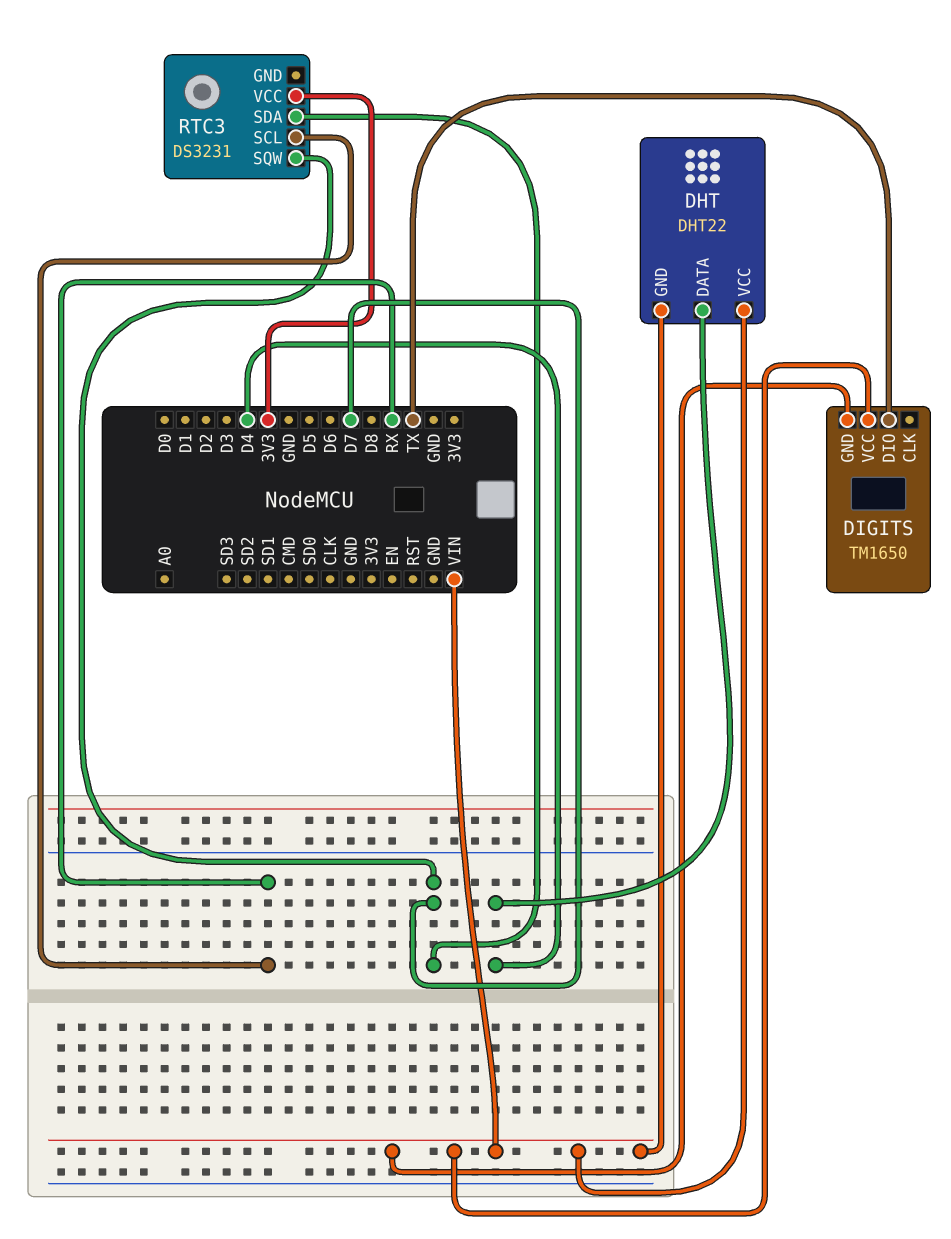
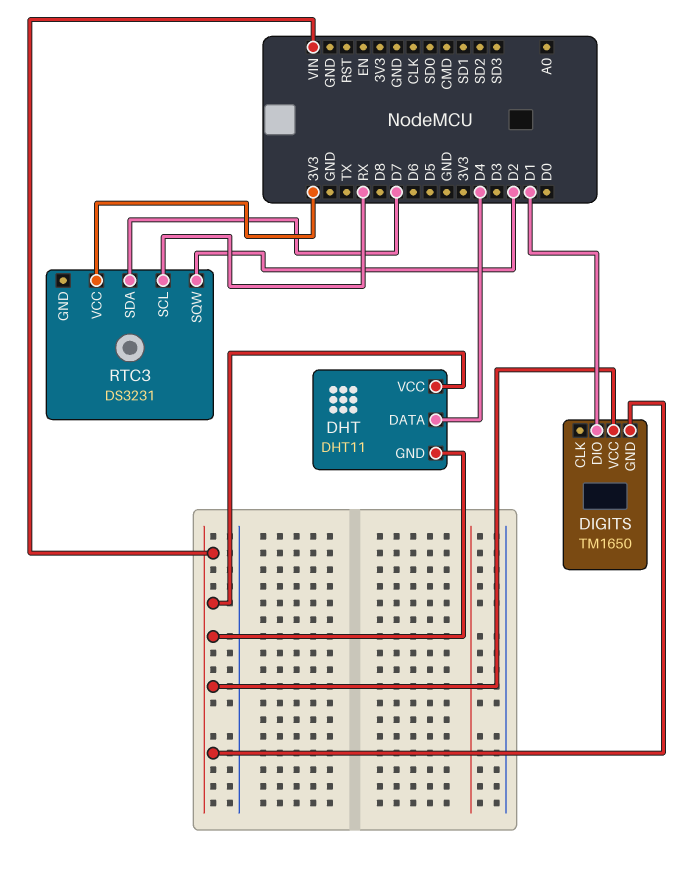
DHT: DHT22 -> DHT11
DIGITS pin DIO: TX -> D1
RTC3 pin SQW: D7 -> D2

